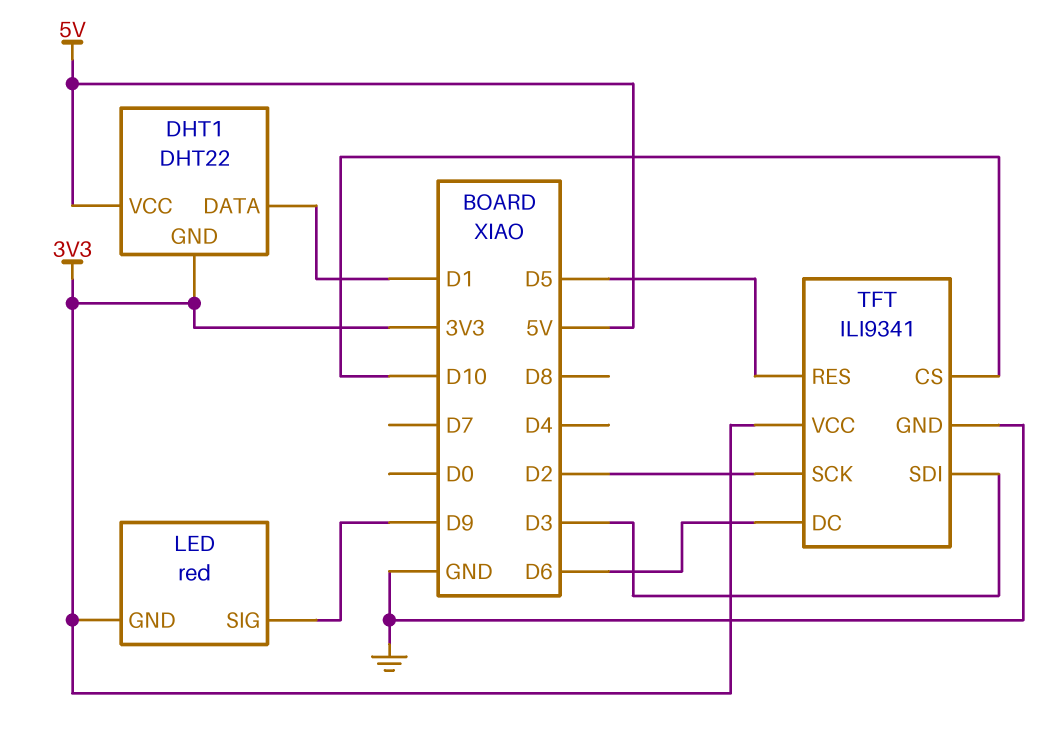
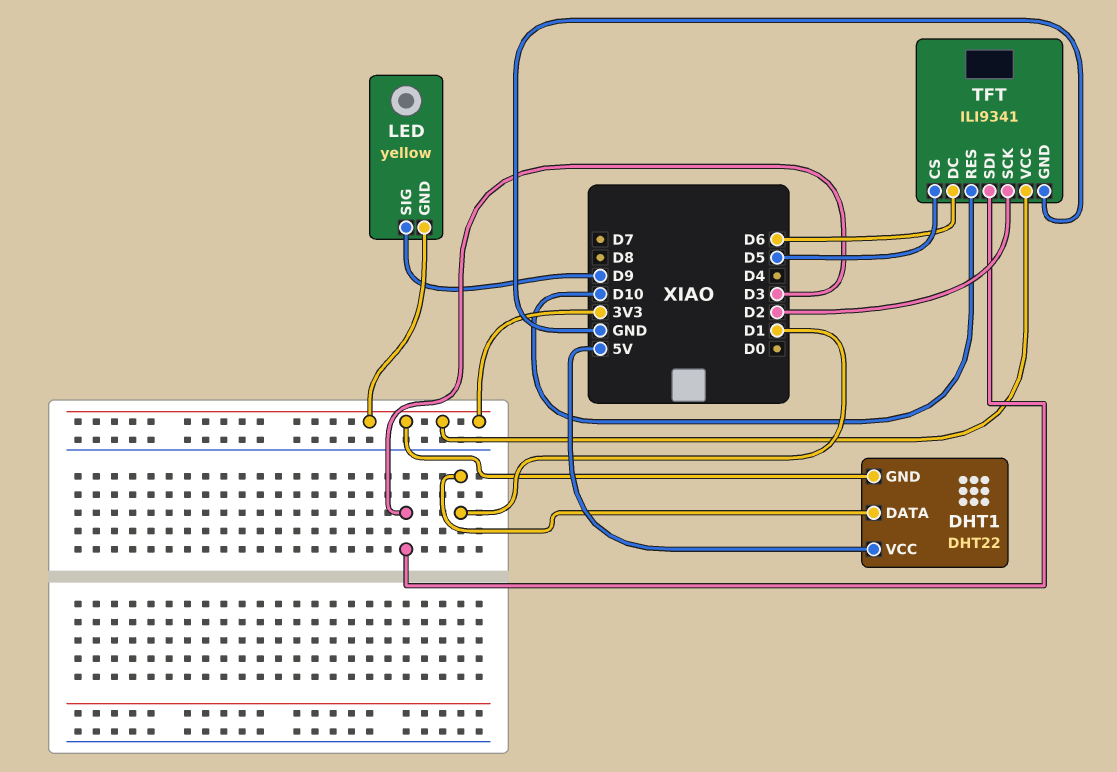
LED: red -> yellow
TFT pin CS: D10 -> D5
TFT pin RES: D5 -> D10

